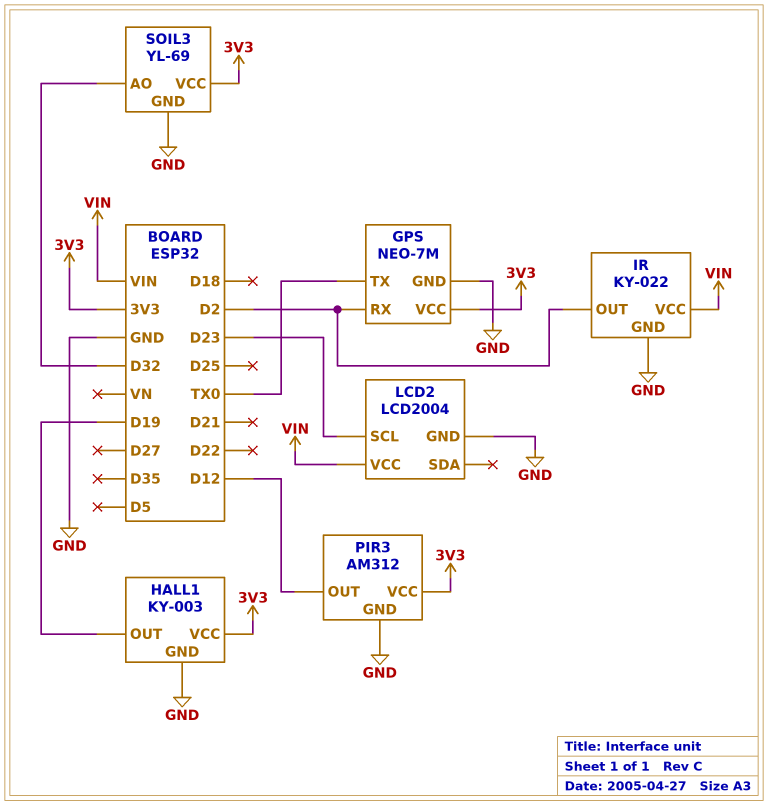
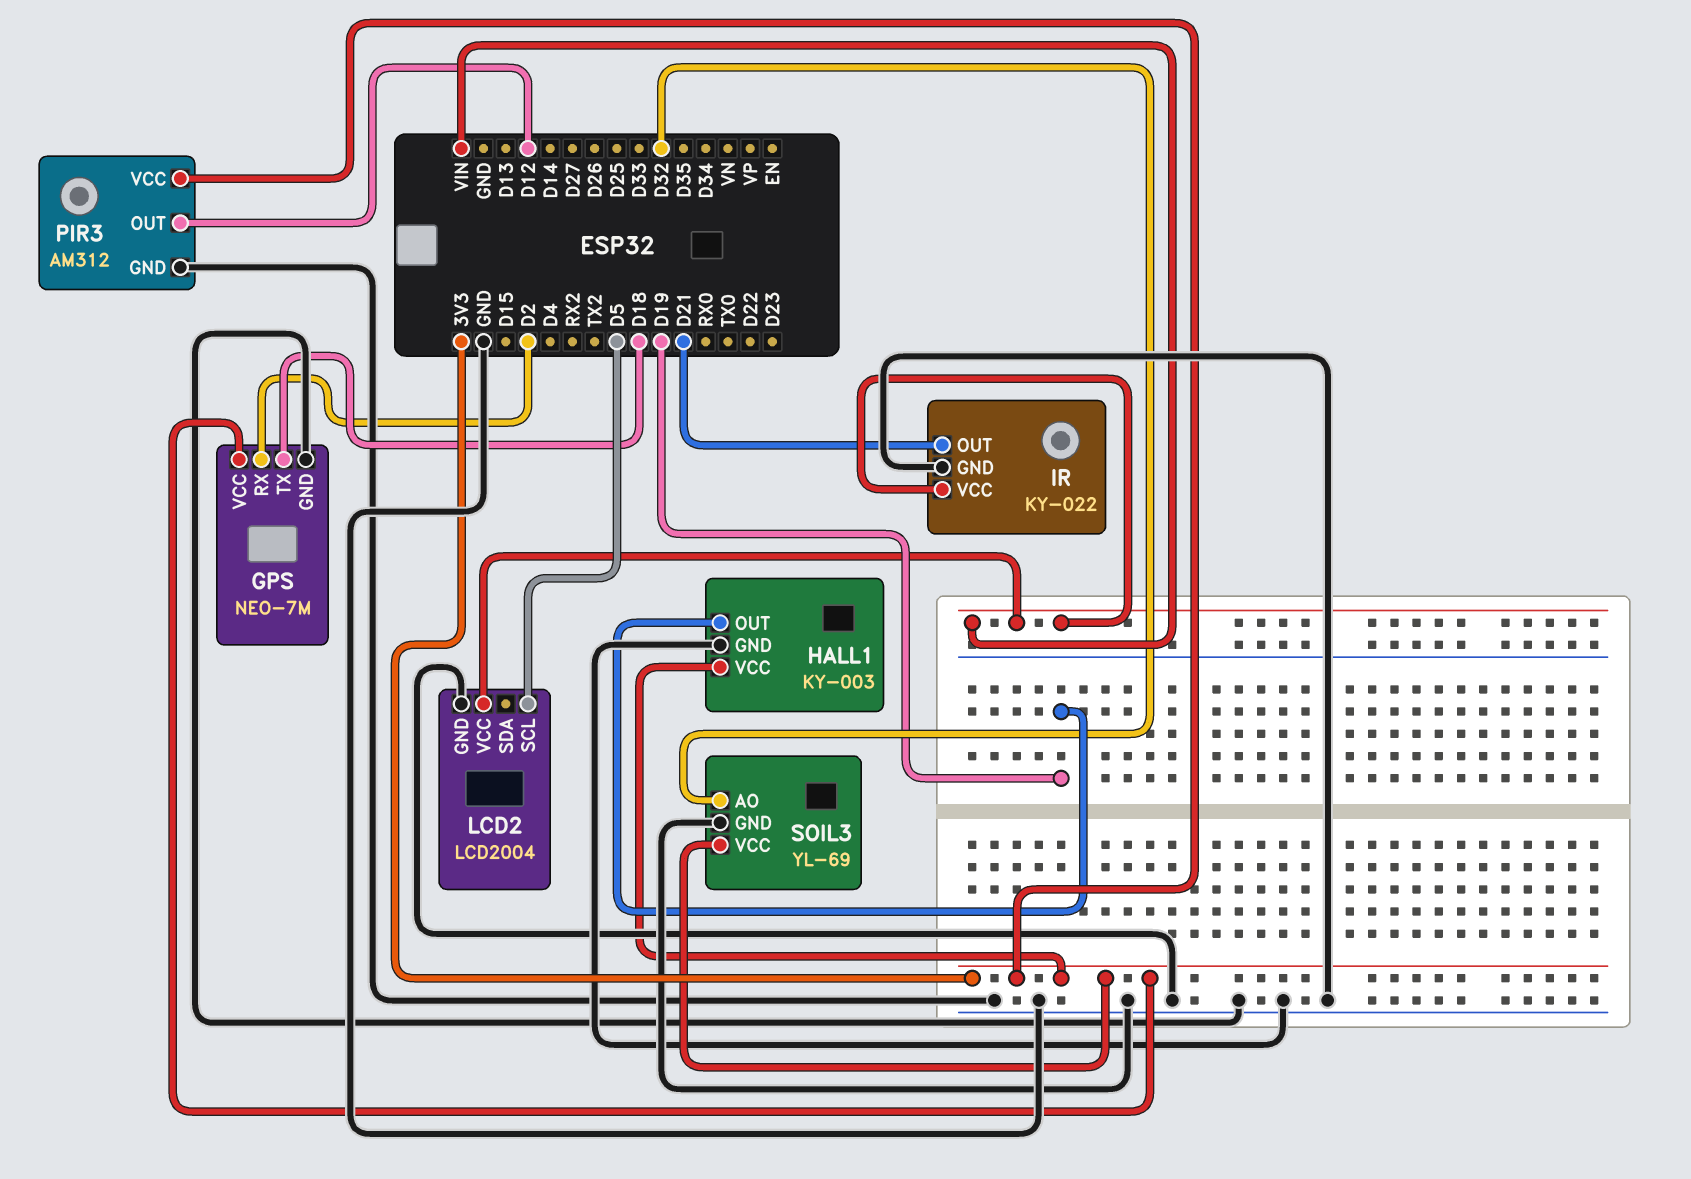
GPS pin TX: TX0 -> D18
IR pin OUT: D2 -> D21
LCD2 pin SCL: D23 -> D5

